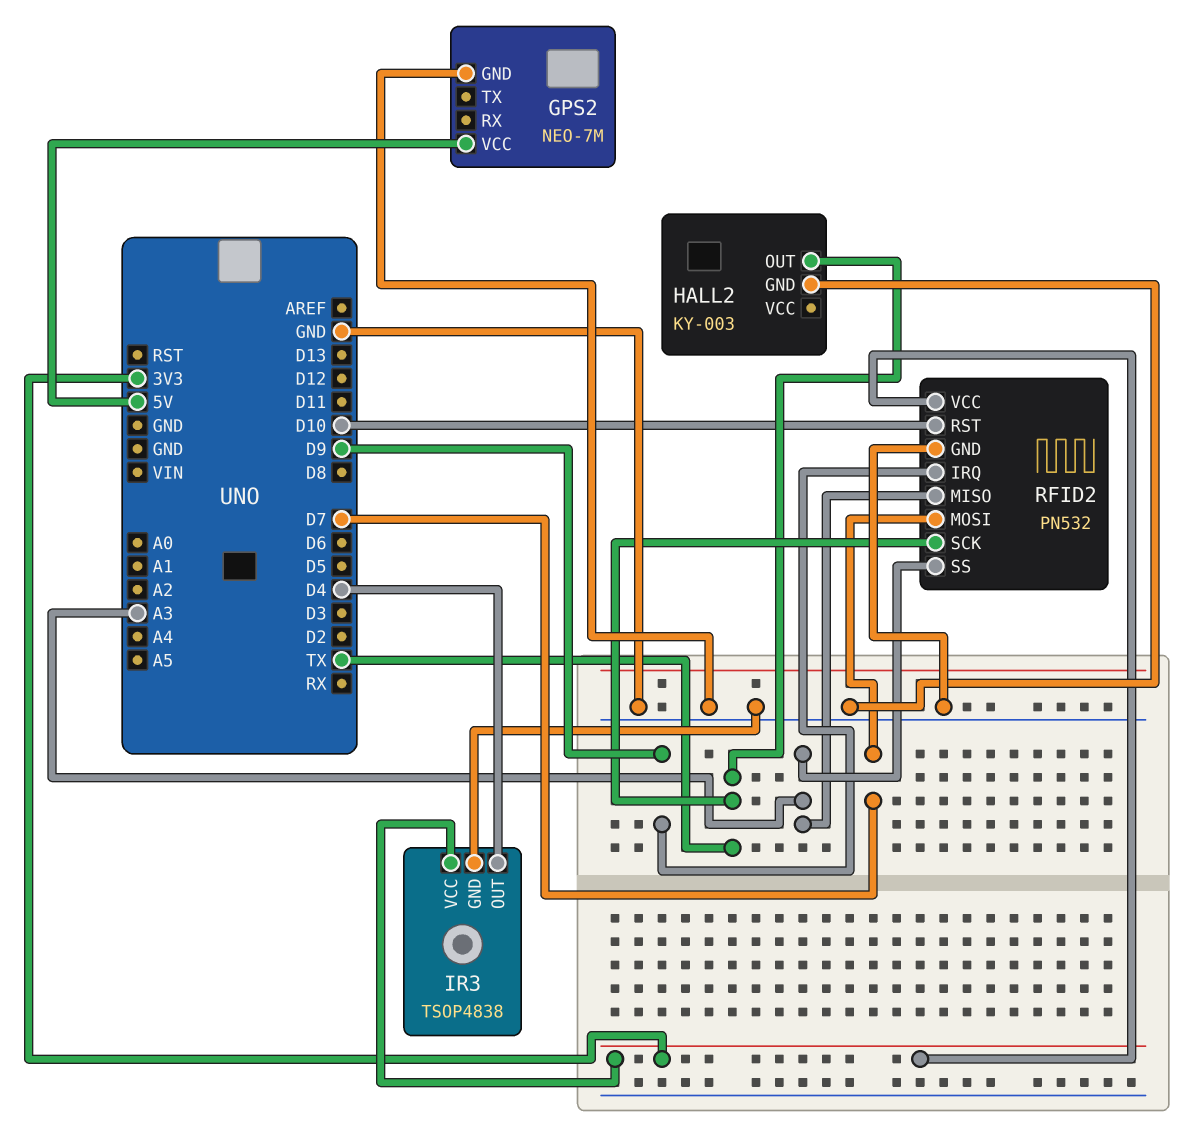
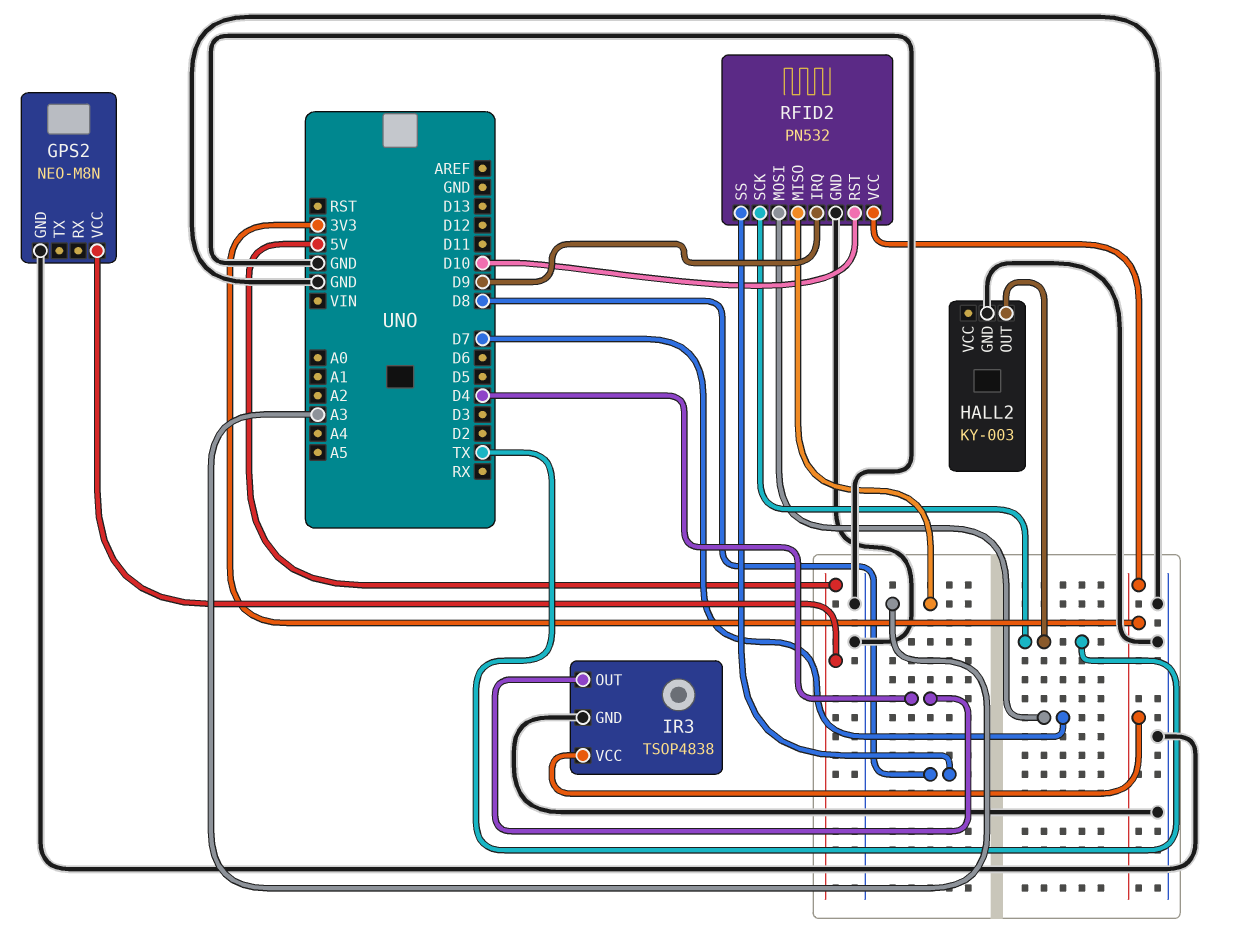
GPS2: NEO-7M -> NEO-M8N
RFID2 pin SS: A3 -> D8

